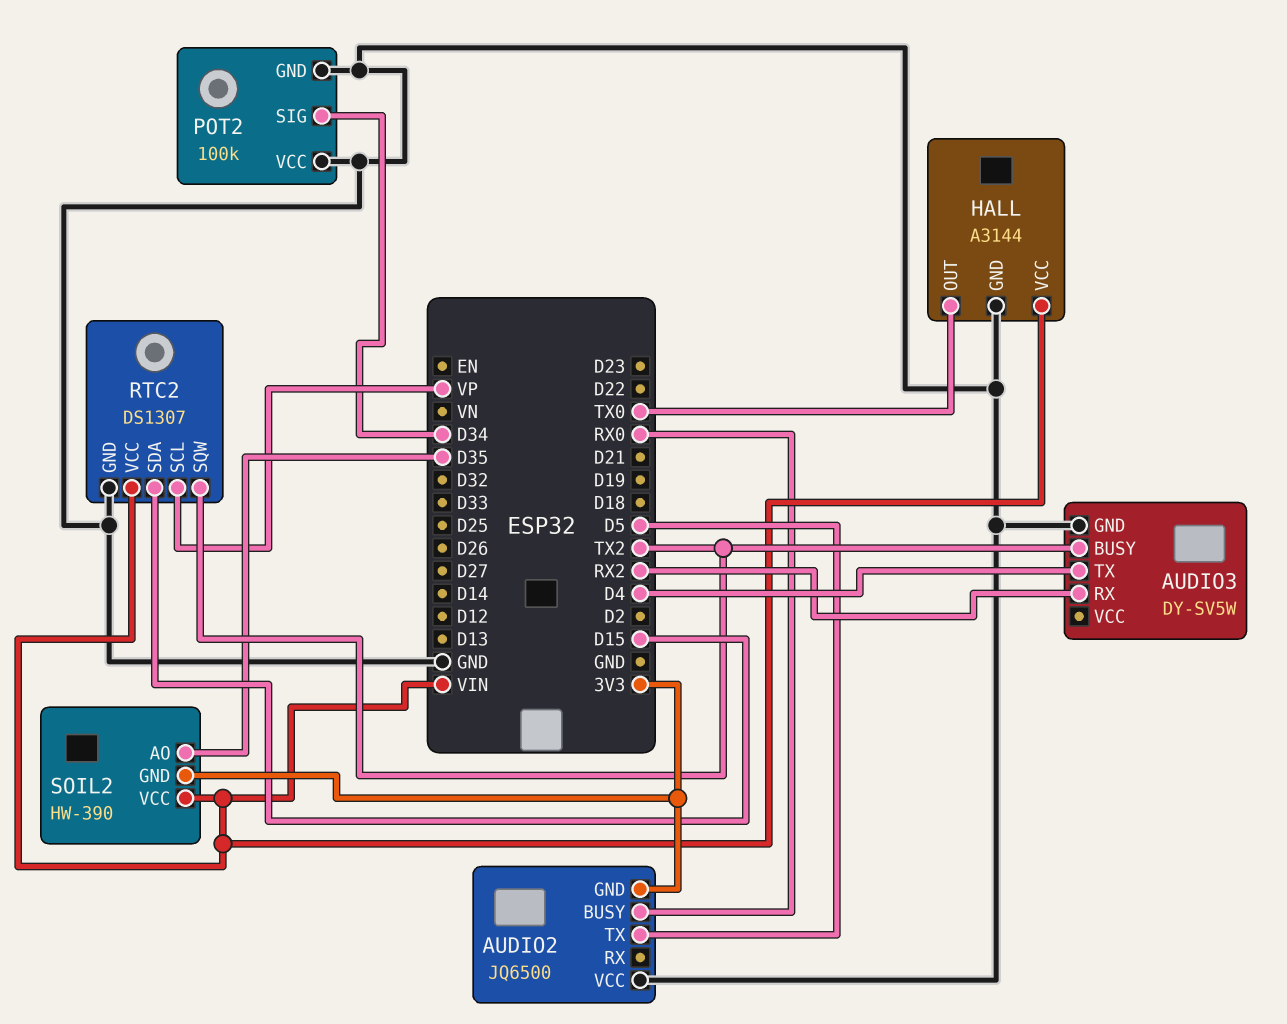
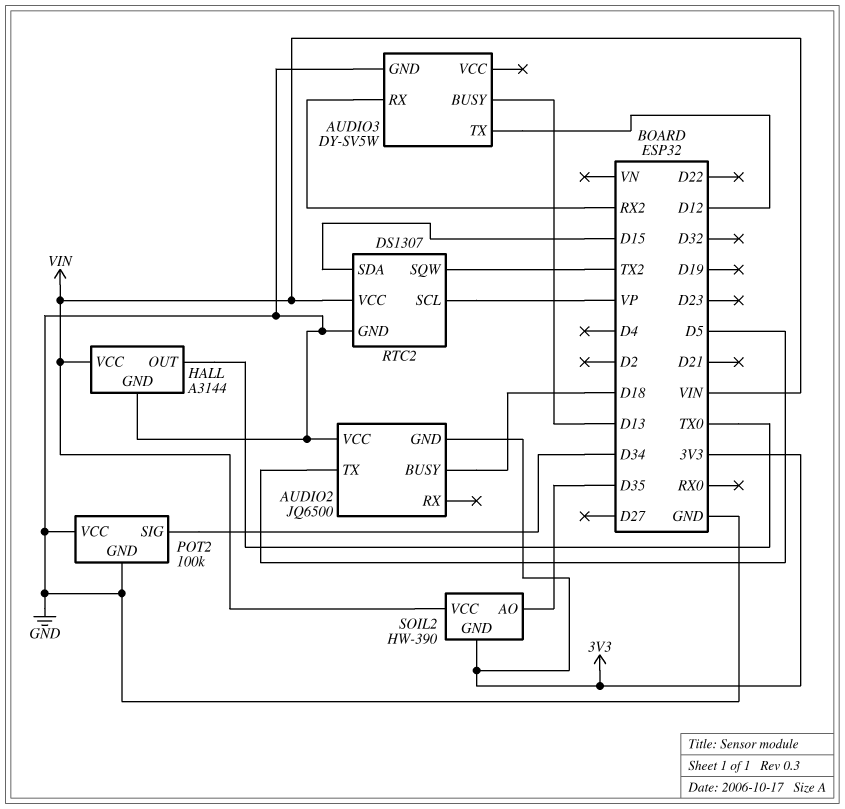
AUDIO2 pin BUSY: RX0 -> D18
AUDIO3 pin BUSY: TX2 -> D13
AUDIO3 pin TX: D4 -> D12

